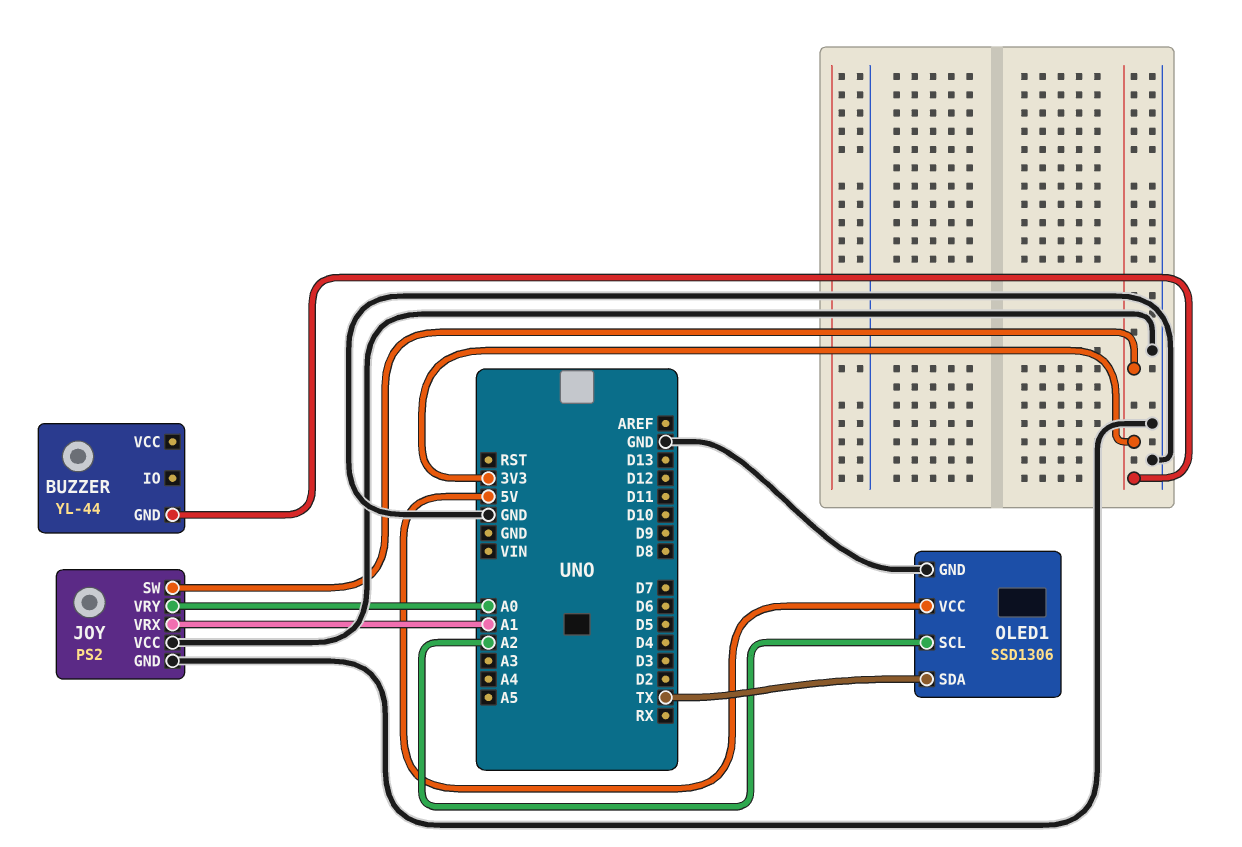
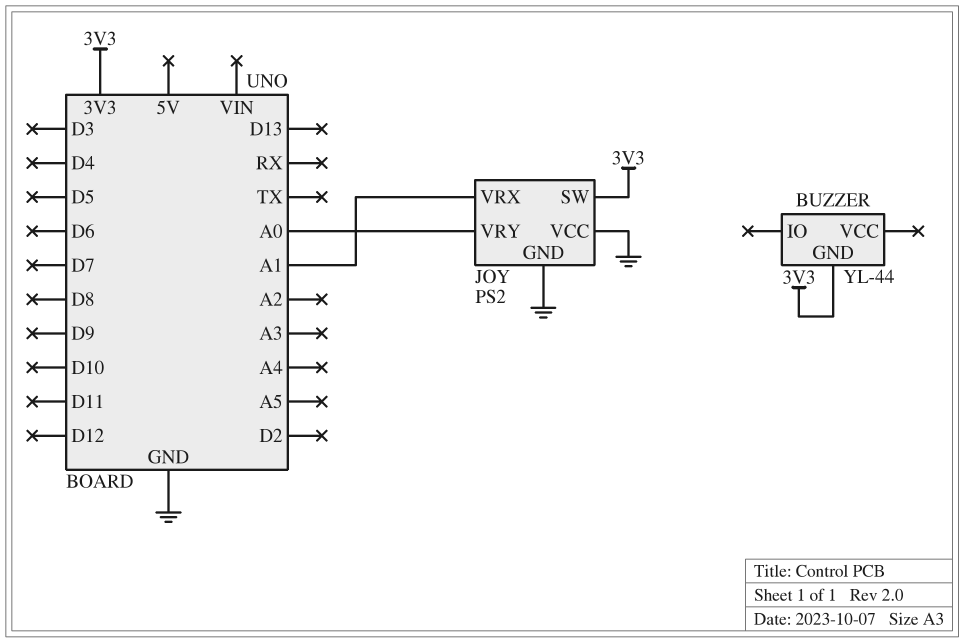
OLED1: SSD1306 -> none
OLED1 pin GND: GND -> none
OLED1 pin SCL: A2 -> none
OLED1 pin SDA: TX -> none
OLED1 pin VCC: 5V -> none

